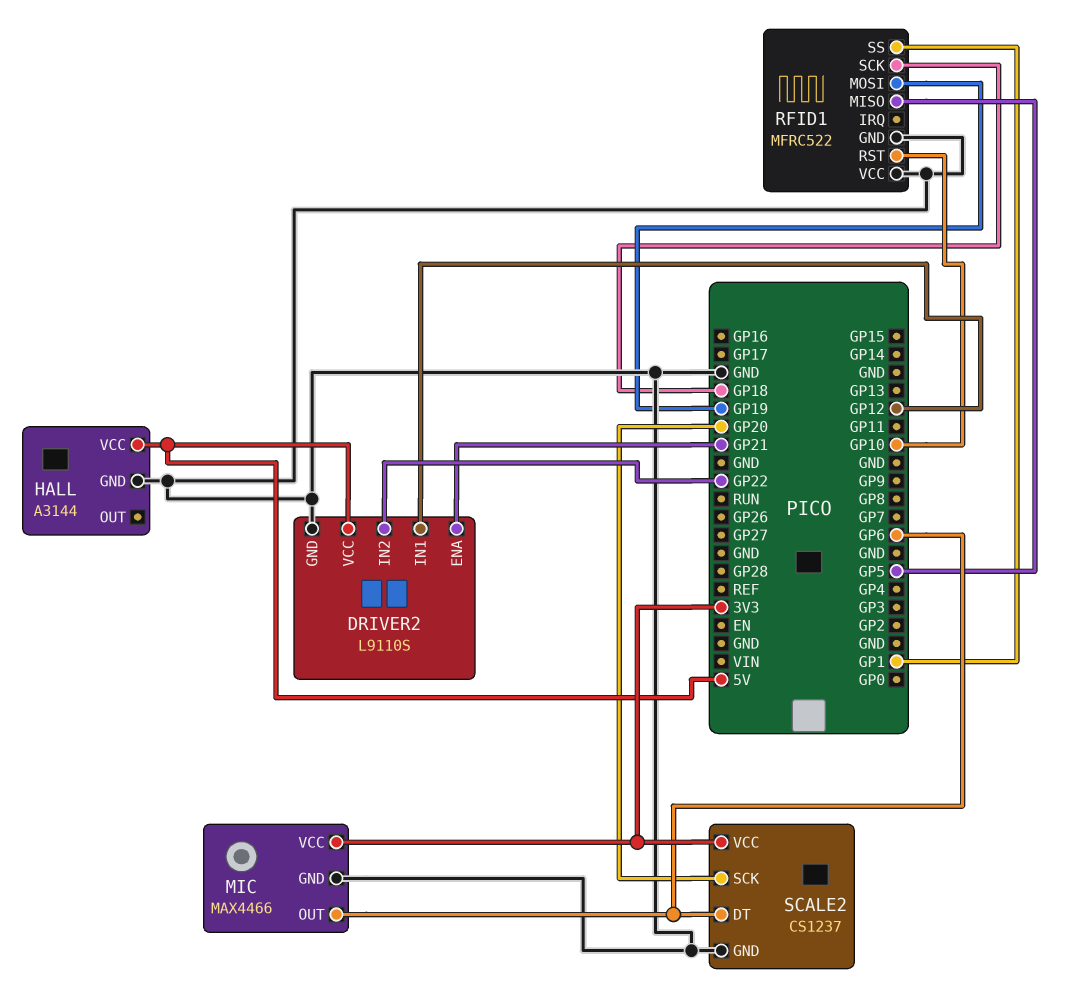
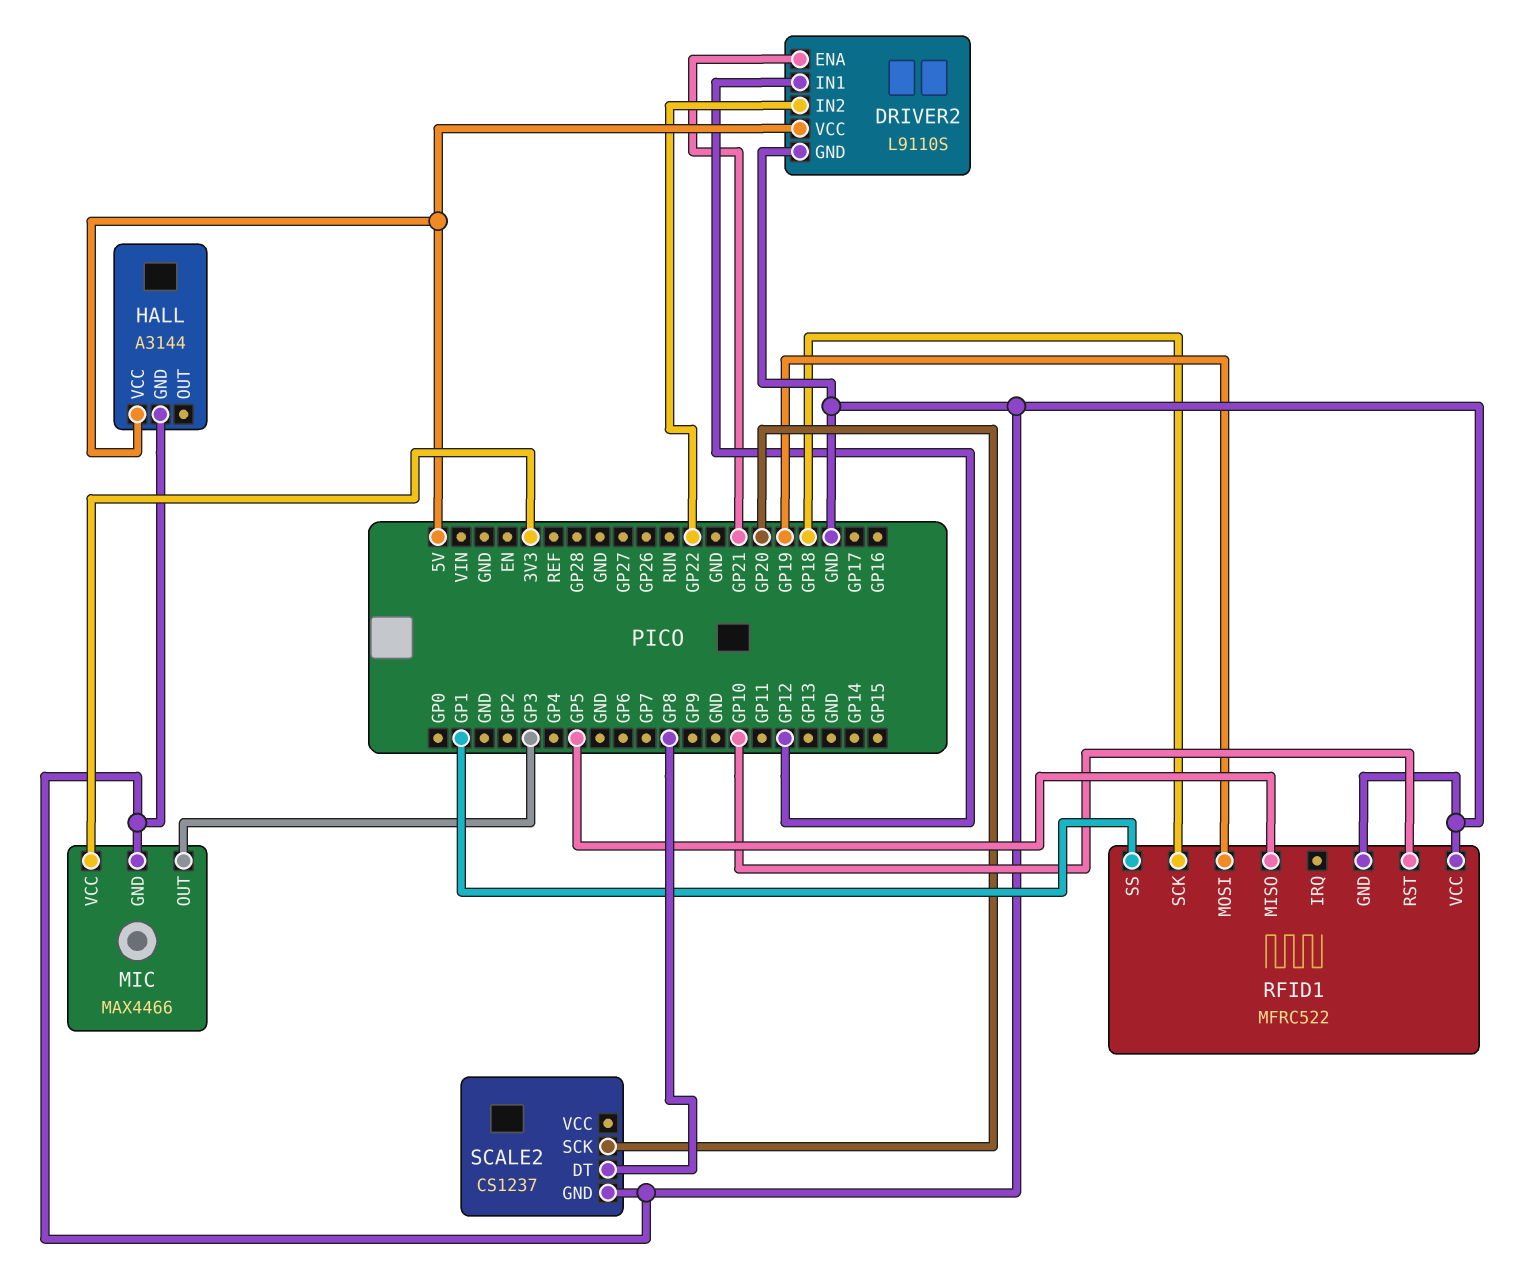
MIC pin OUT: GP6 -> GP3
SCALE2 pin DT: GP6 -> GP8
SCALE2 pin VCC: 3V3 -> none

